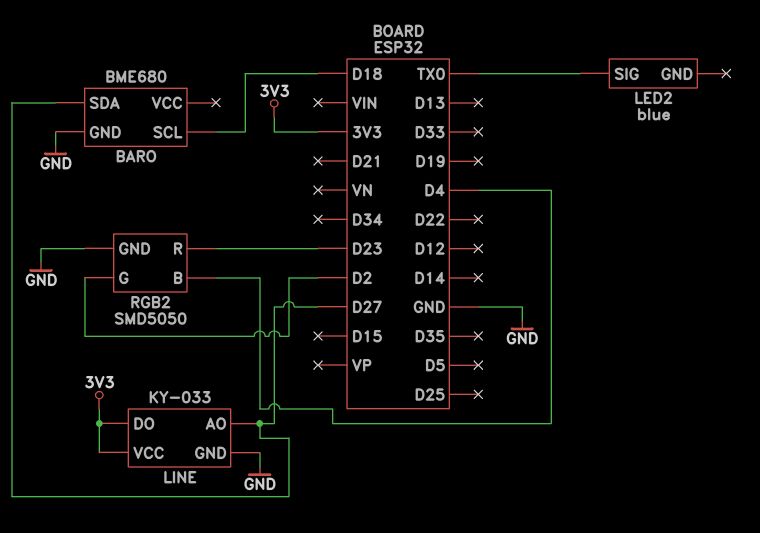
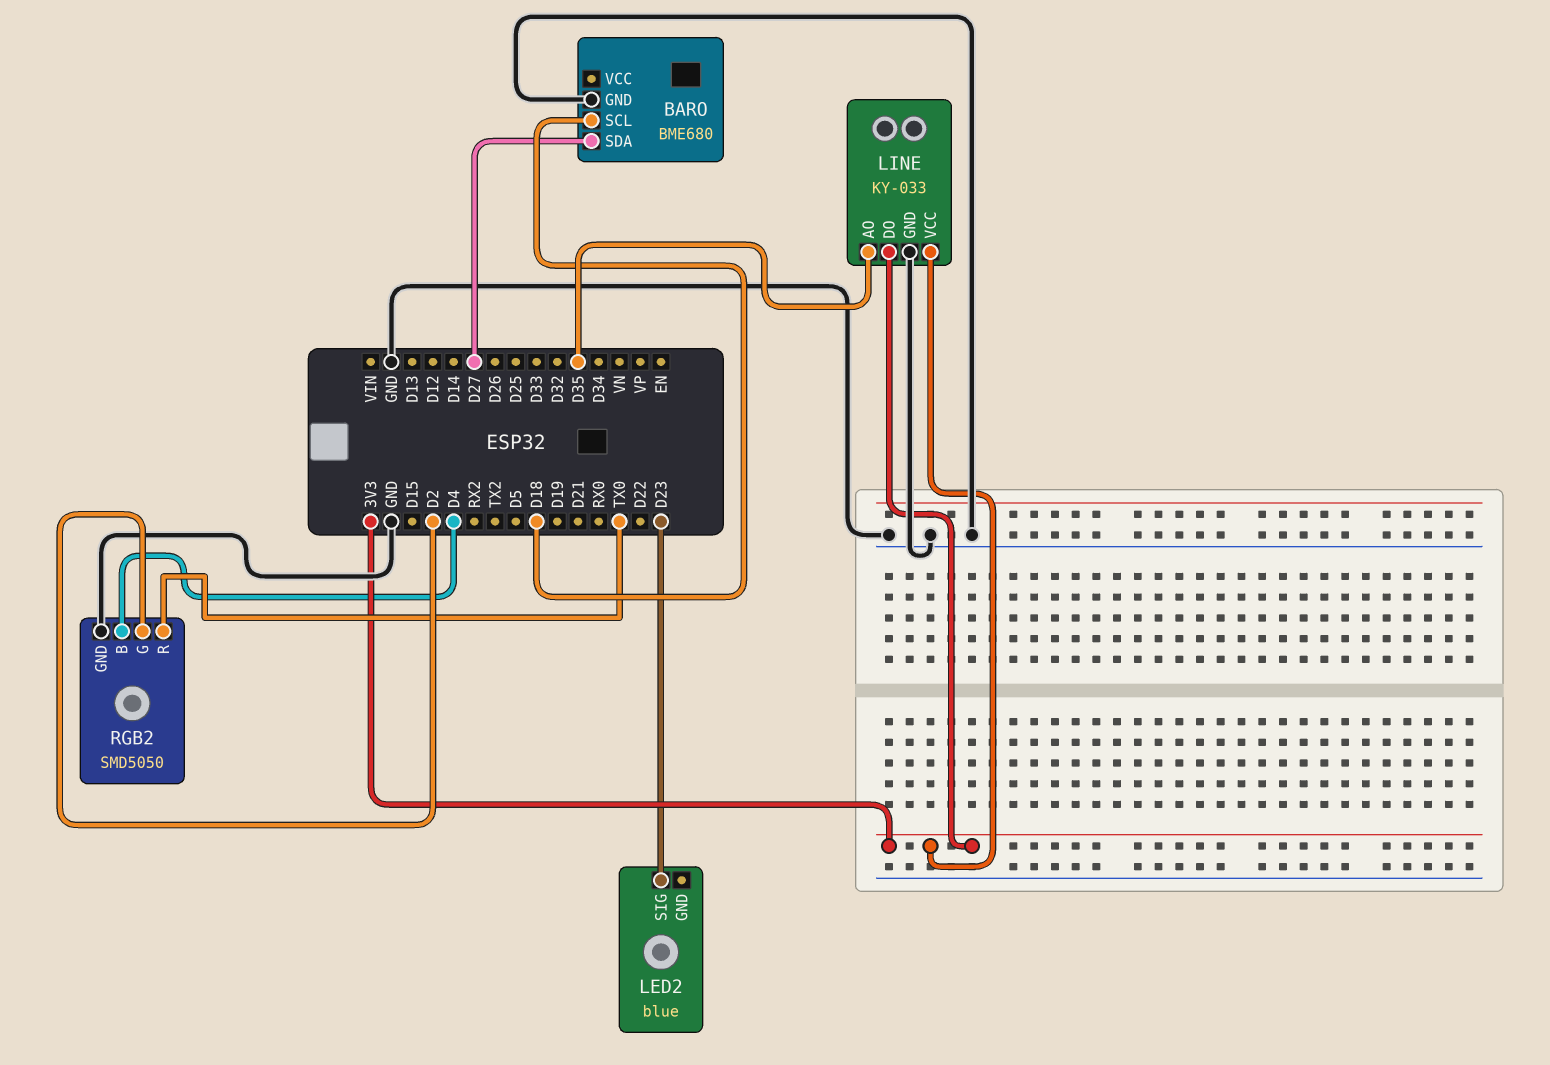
LED2 pin SIG: TX0 -> D23
LINE pin AO: D27 -> D35
RGB2 pin R: D23 -> TX0

